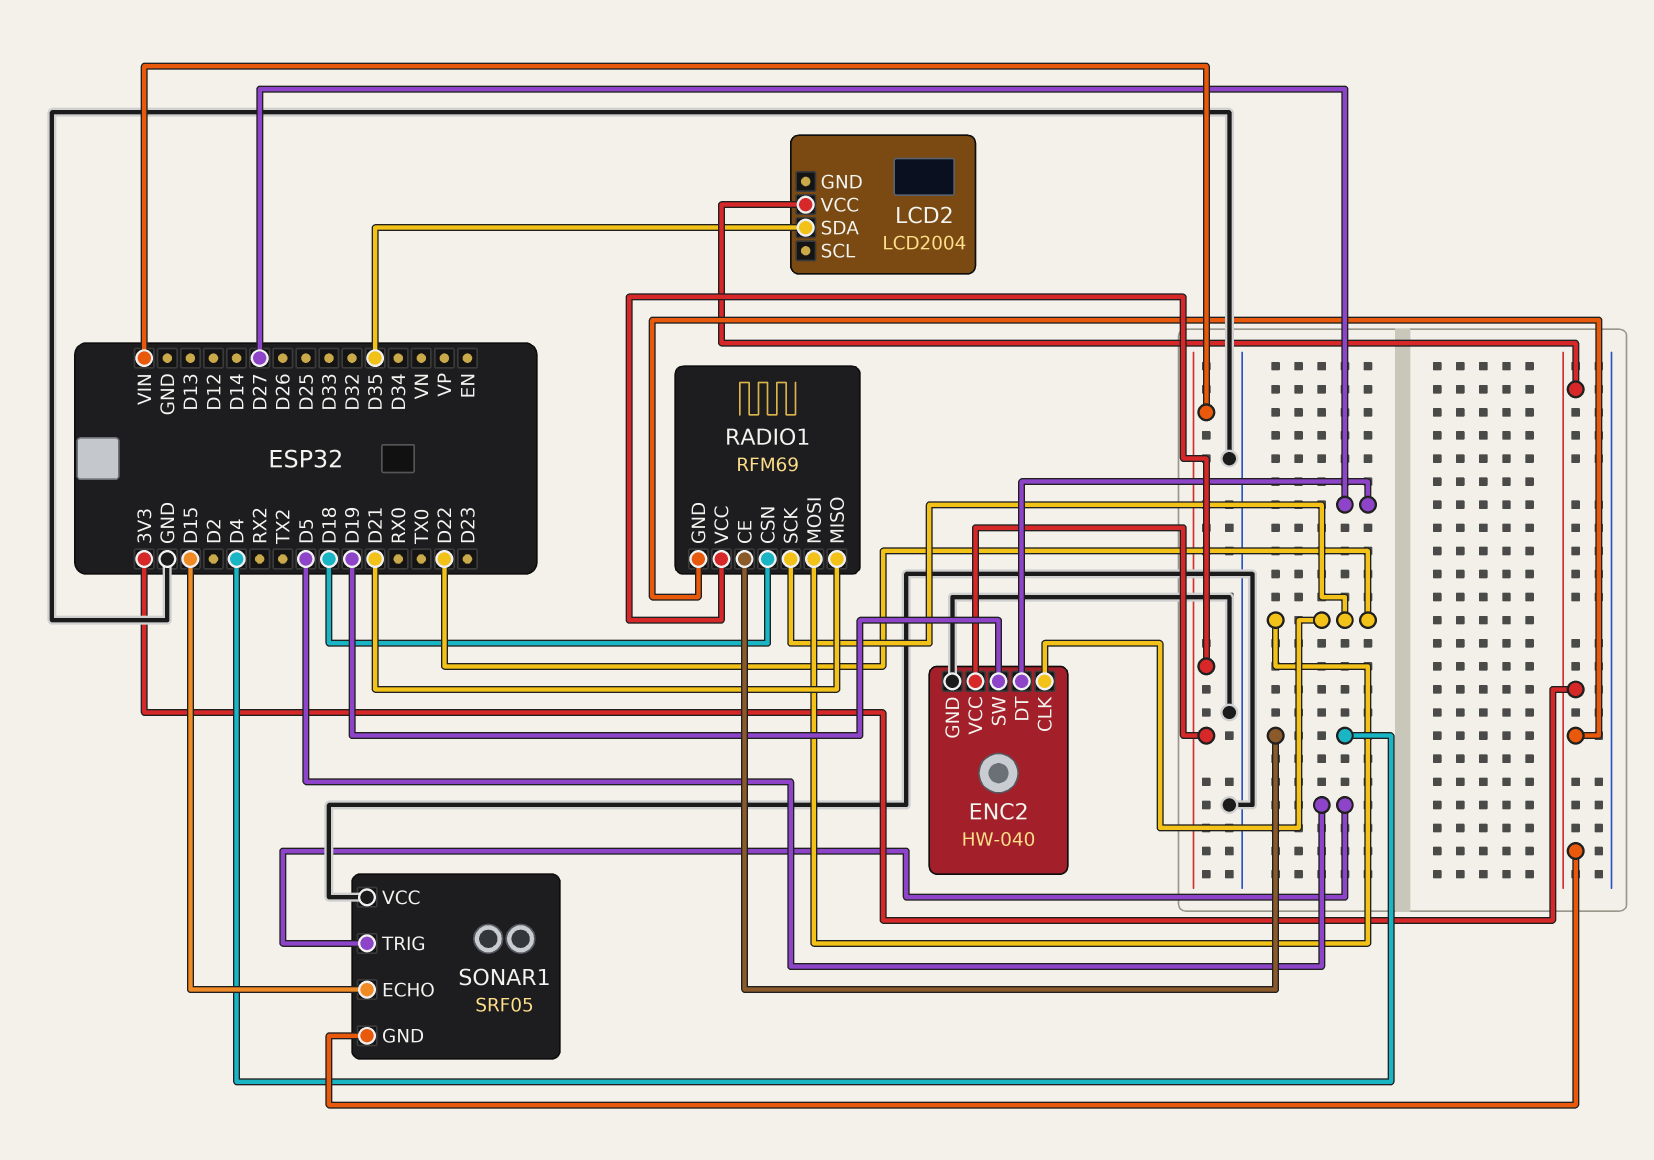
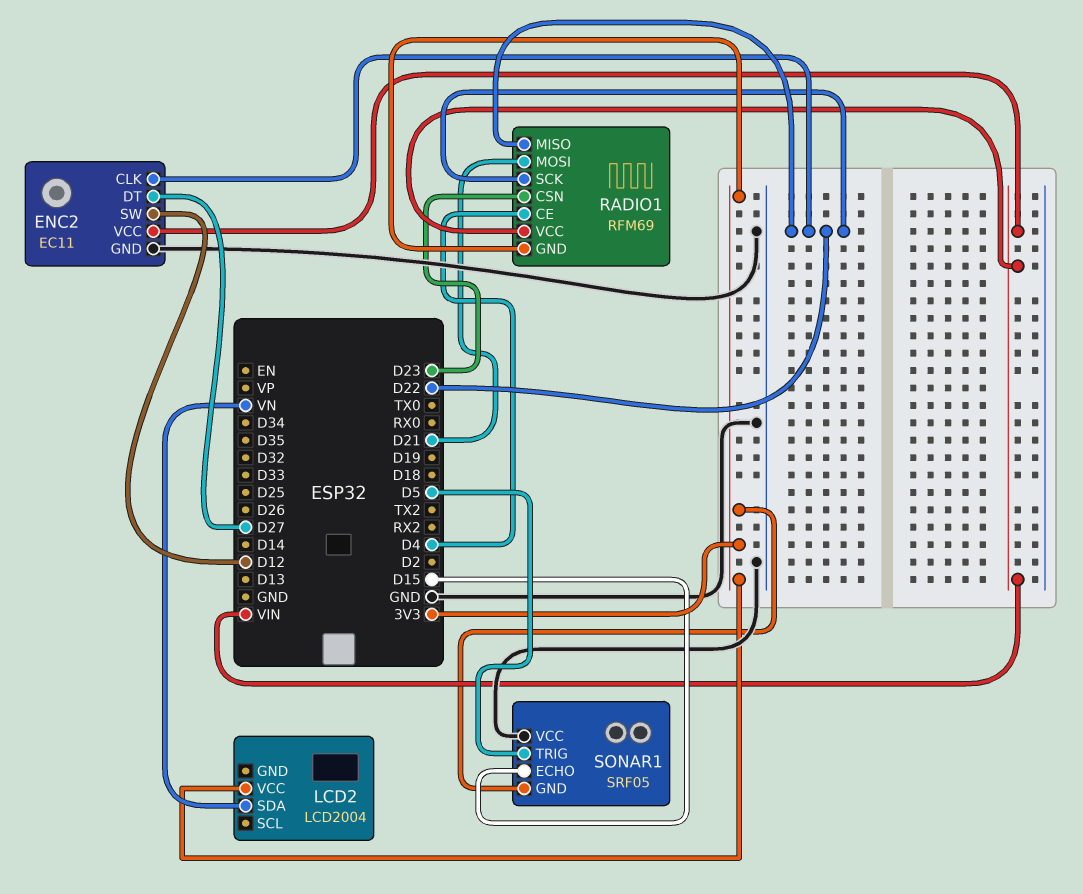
ENC2: HW-040 -> EC11
ENC2 pin SW: D19 -> D12
LCD2 pin SDA: D35 -> VN
RADIO1 pin CSN: D18 -> D23
RADIO1 pin MISO: D21 -> D22
RADIO1 pin MOSI: D22 -> D21

